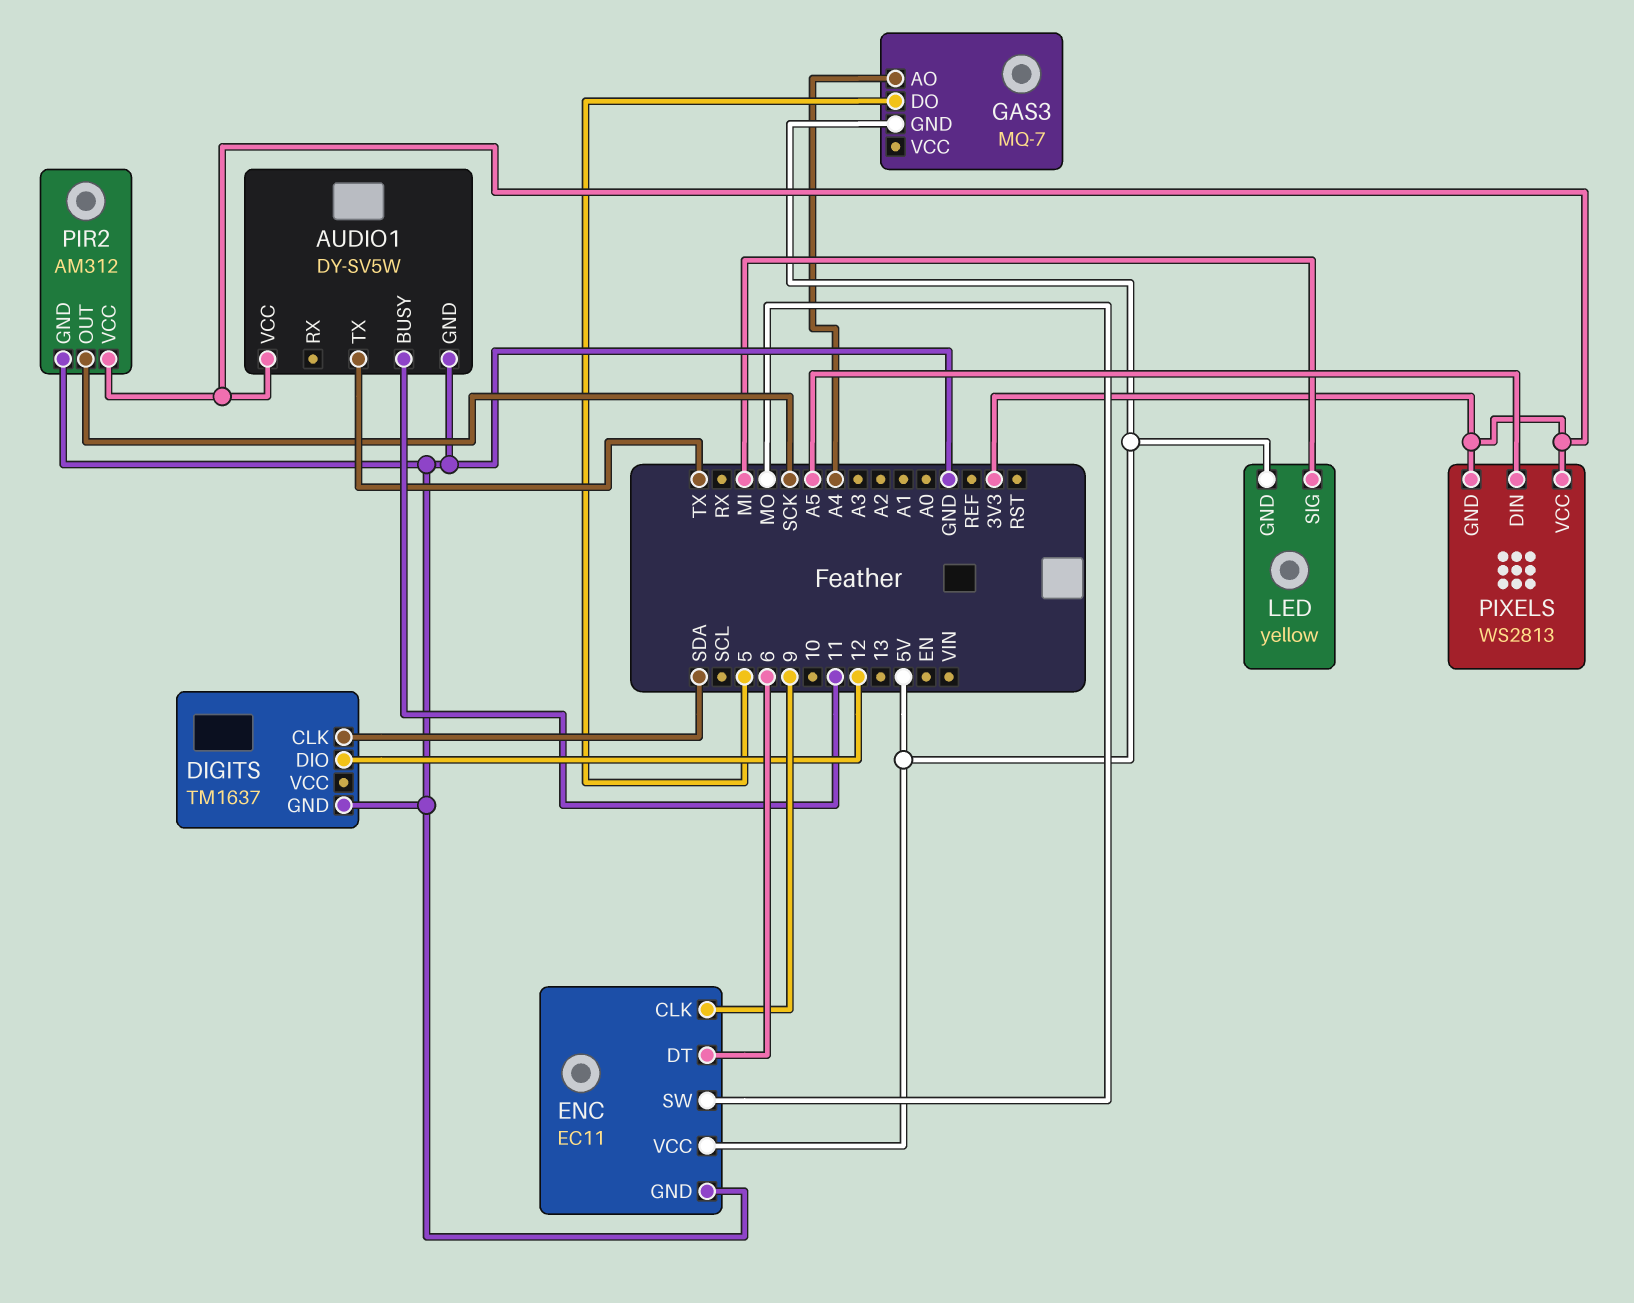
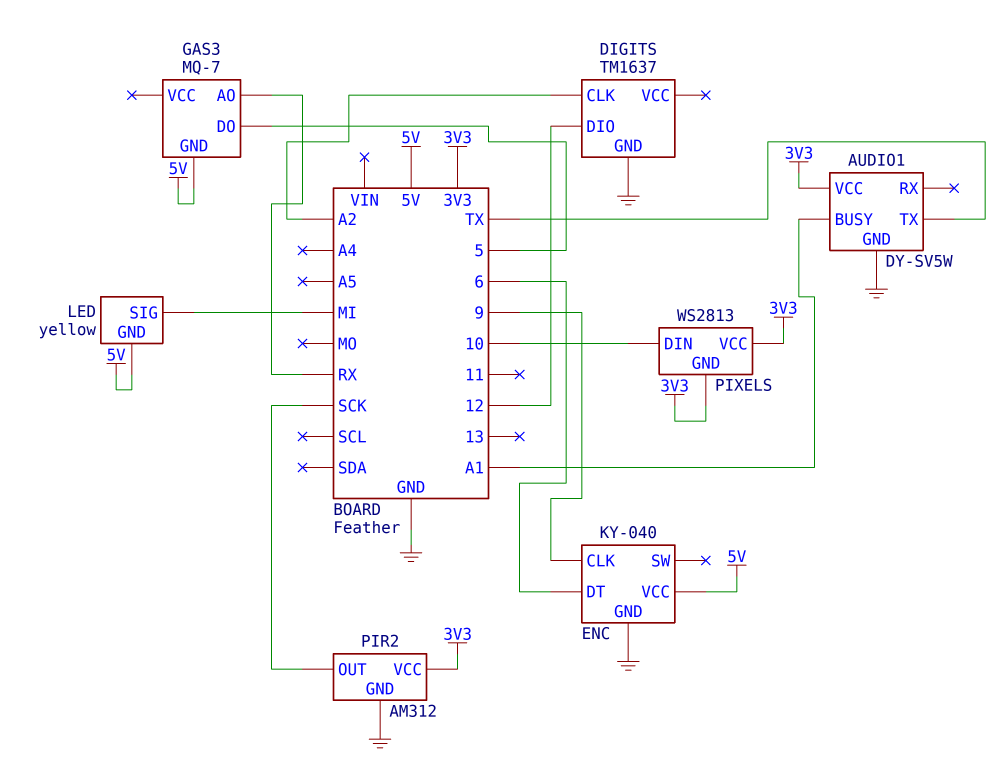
AUDIO1 pin BUSY: 11 -> A1
DIGITS pin CLK: SDA -> A2
ENC: EC11 -> KY-040
ENC pin SW: MO -> none
GAS3 pin AO: A4 -> RX
PIXELS pin DIN: A5 -> 10

